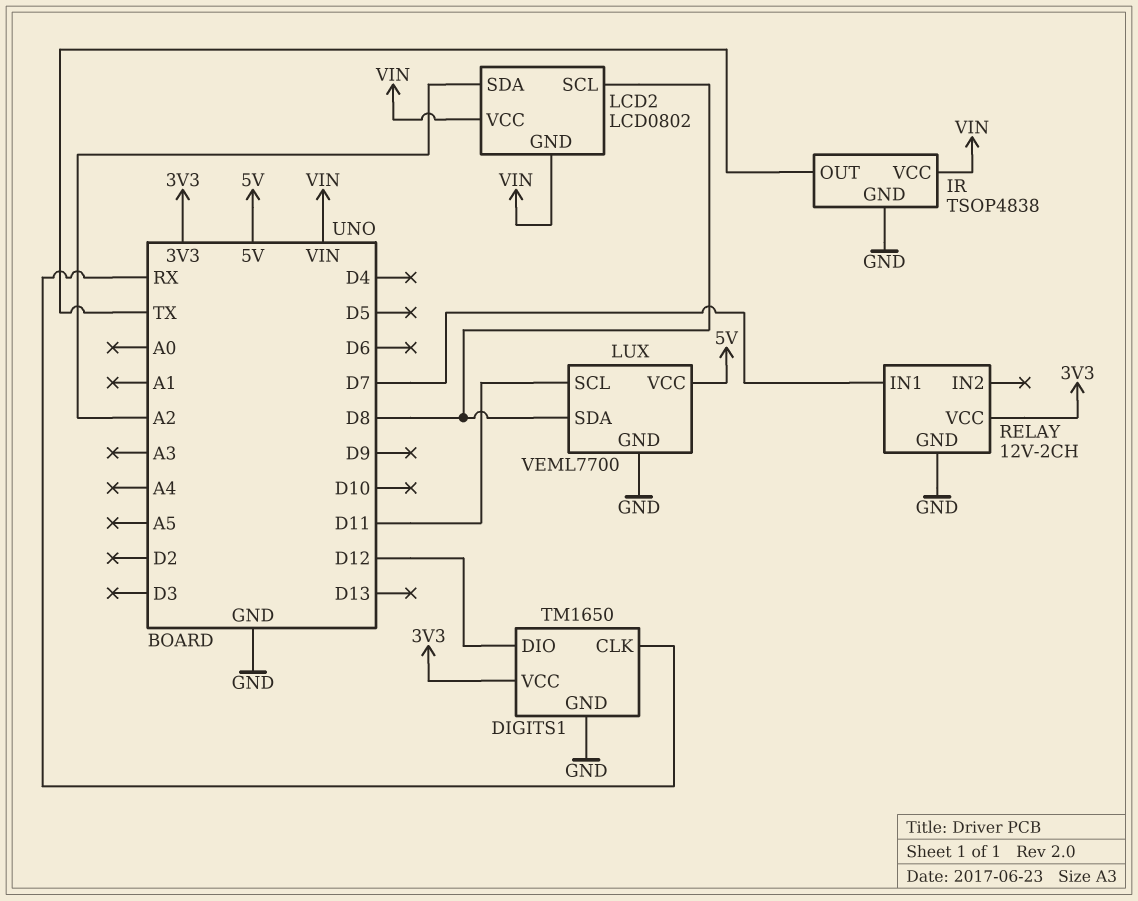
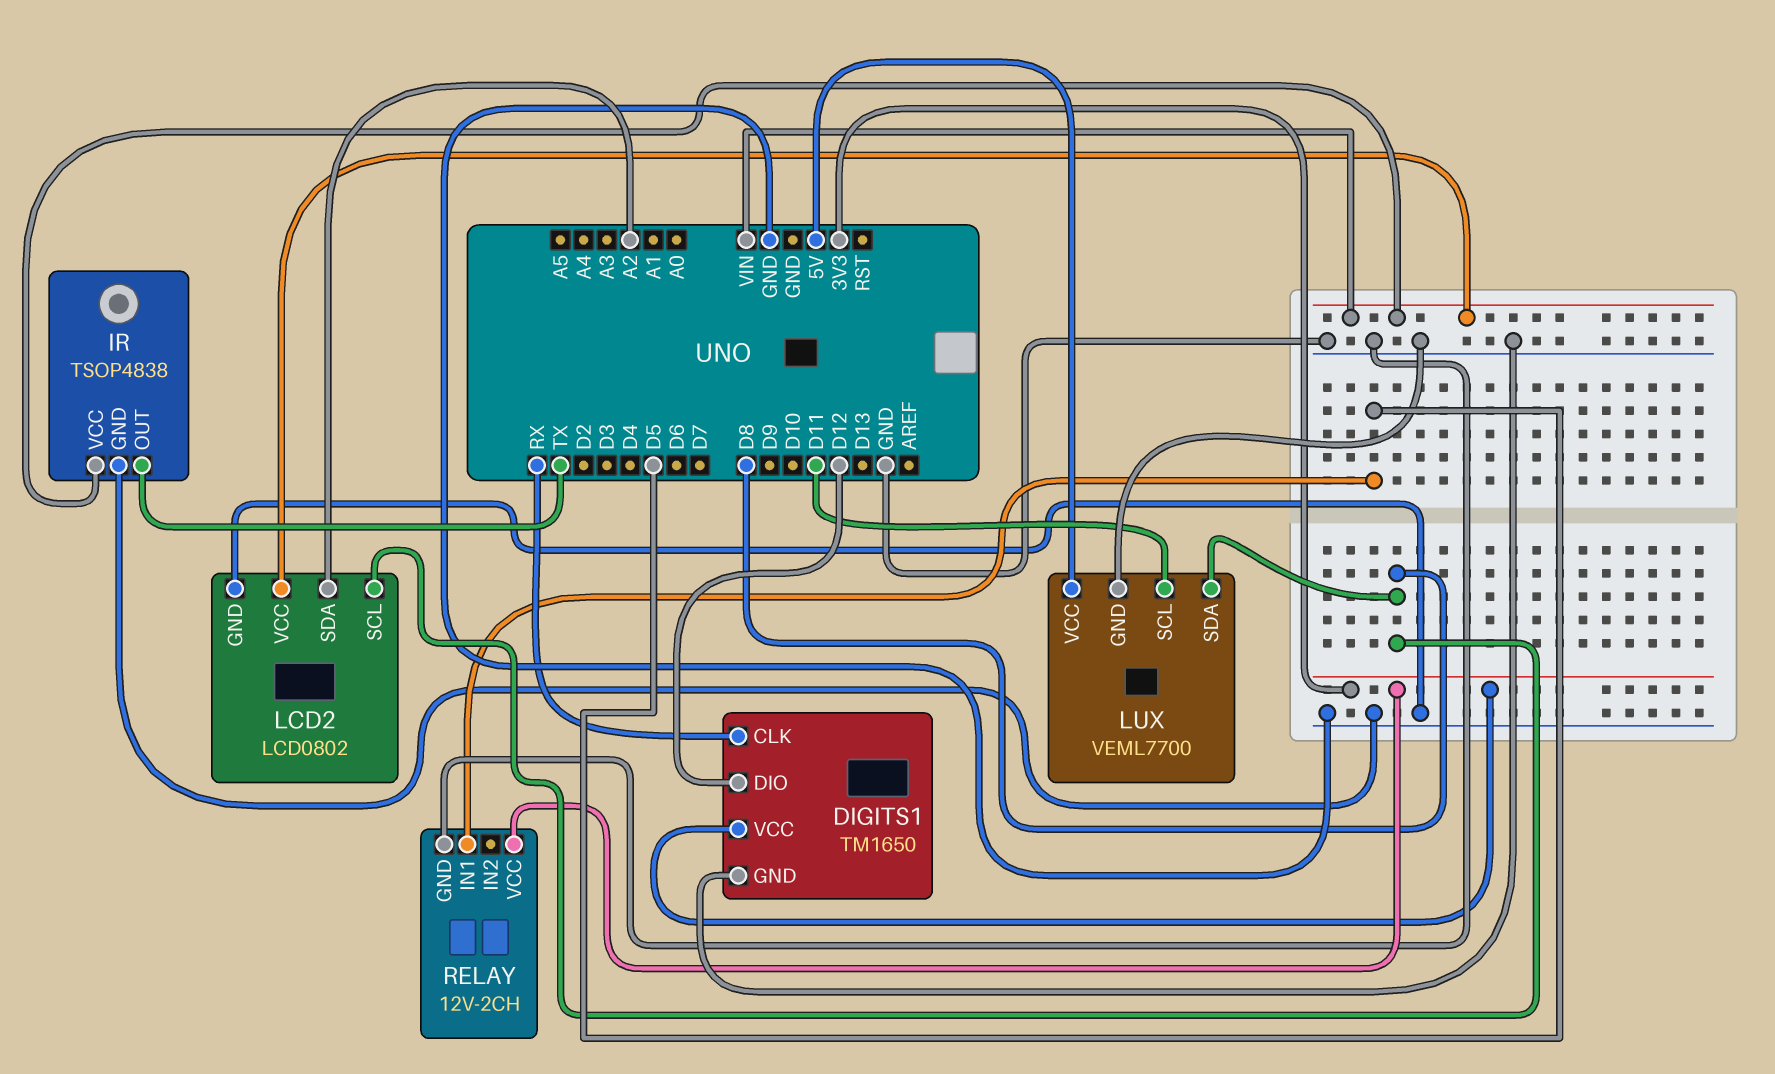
LCD2 pin GND: VIN -> GND
RELAY pin IN1: D7 -> D5

